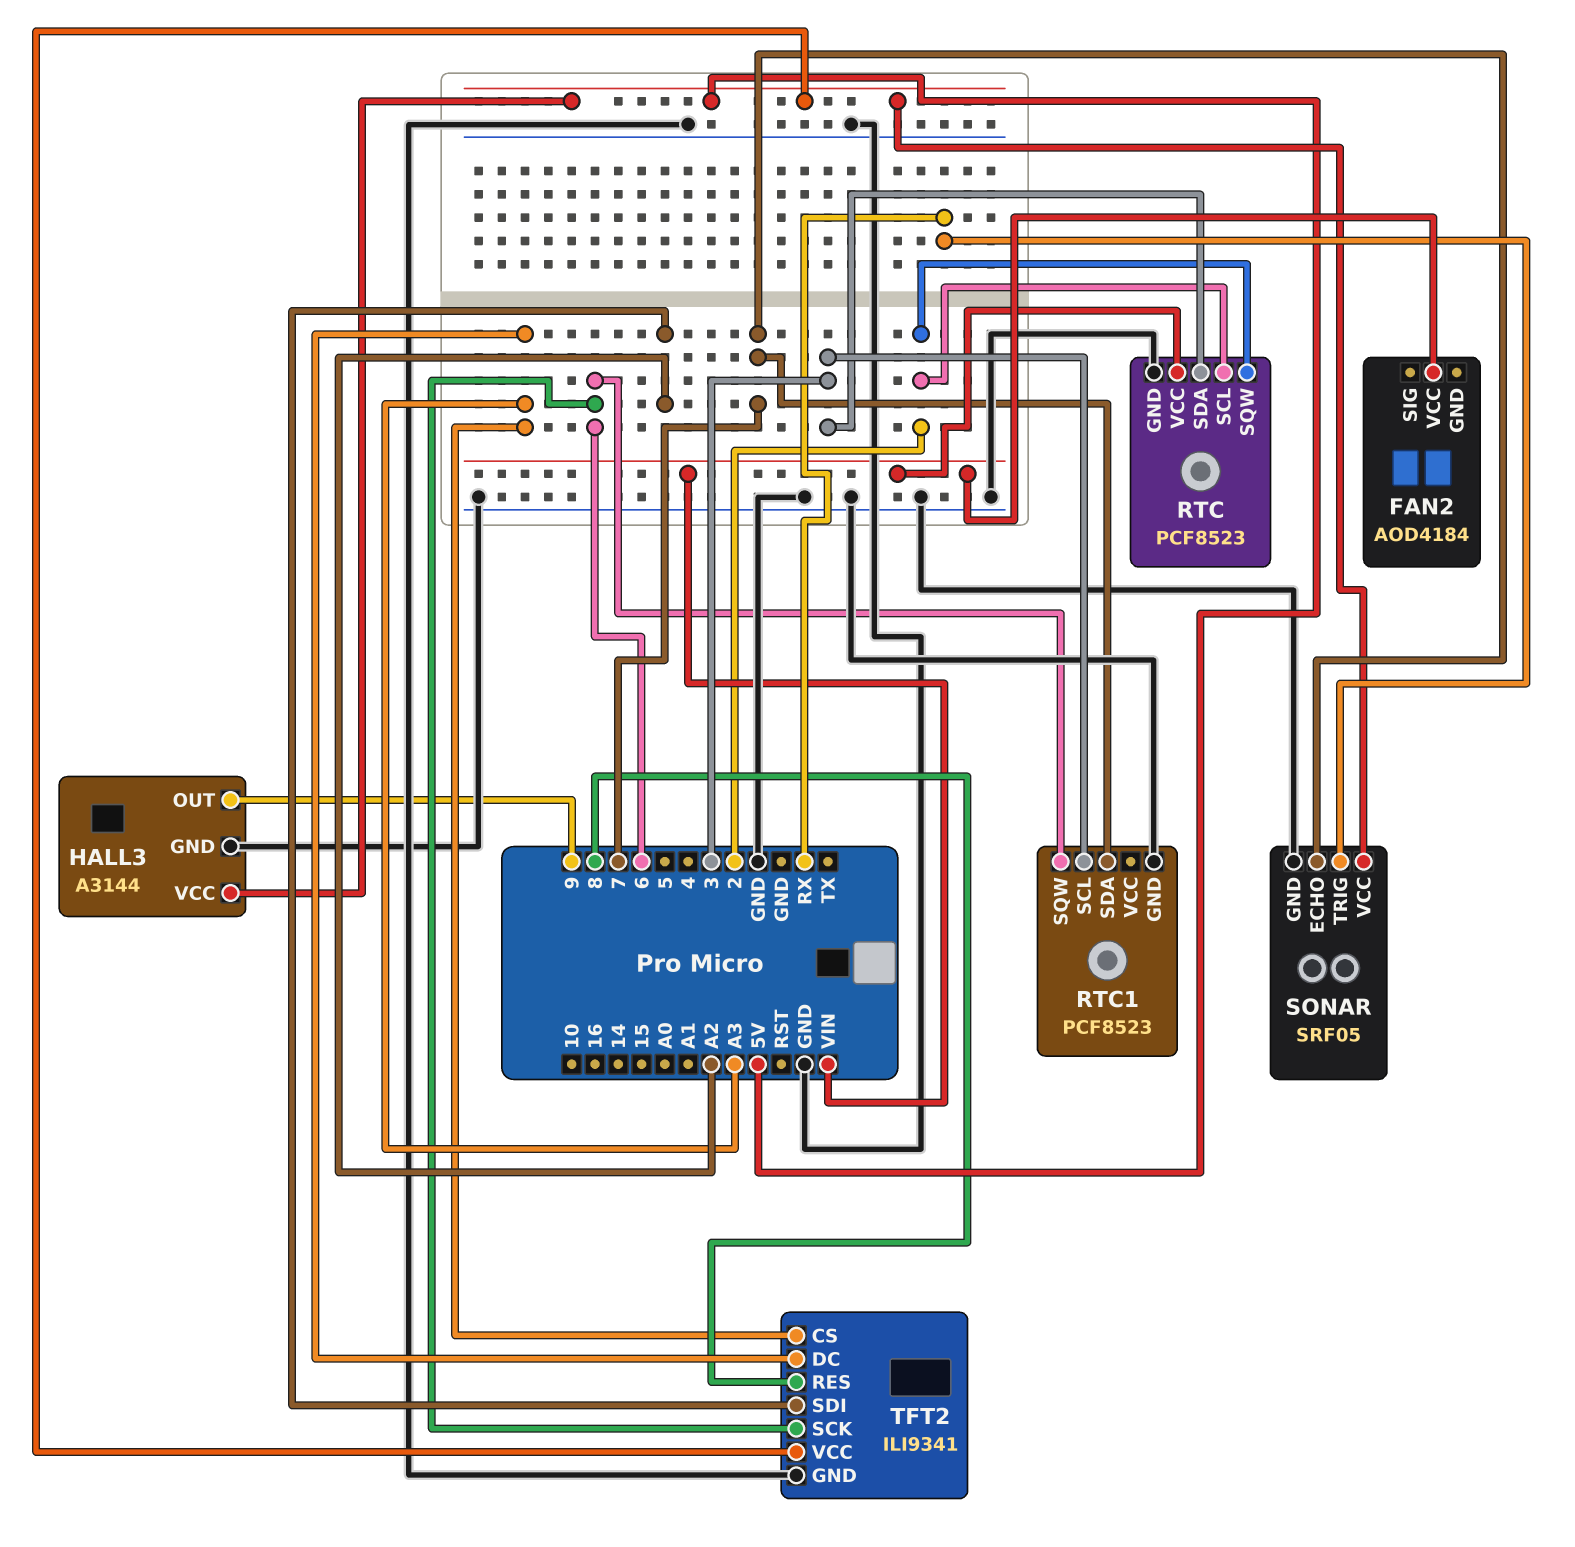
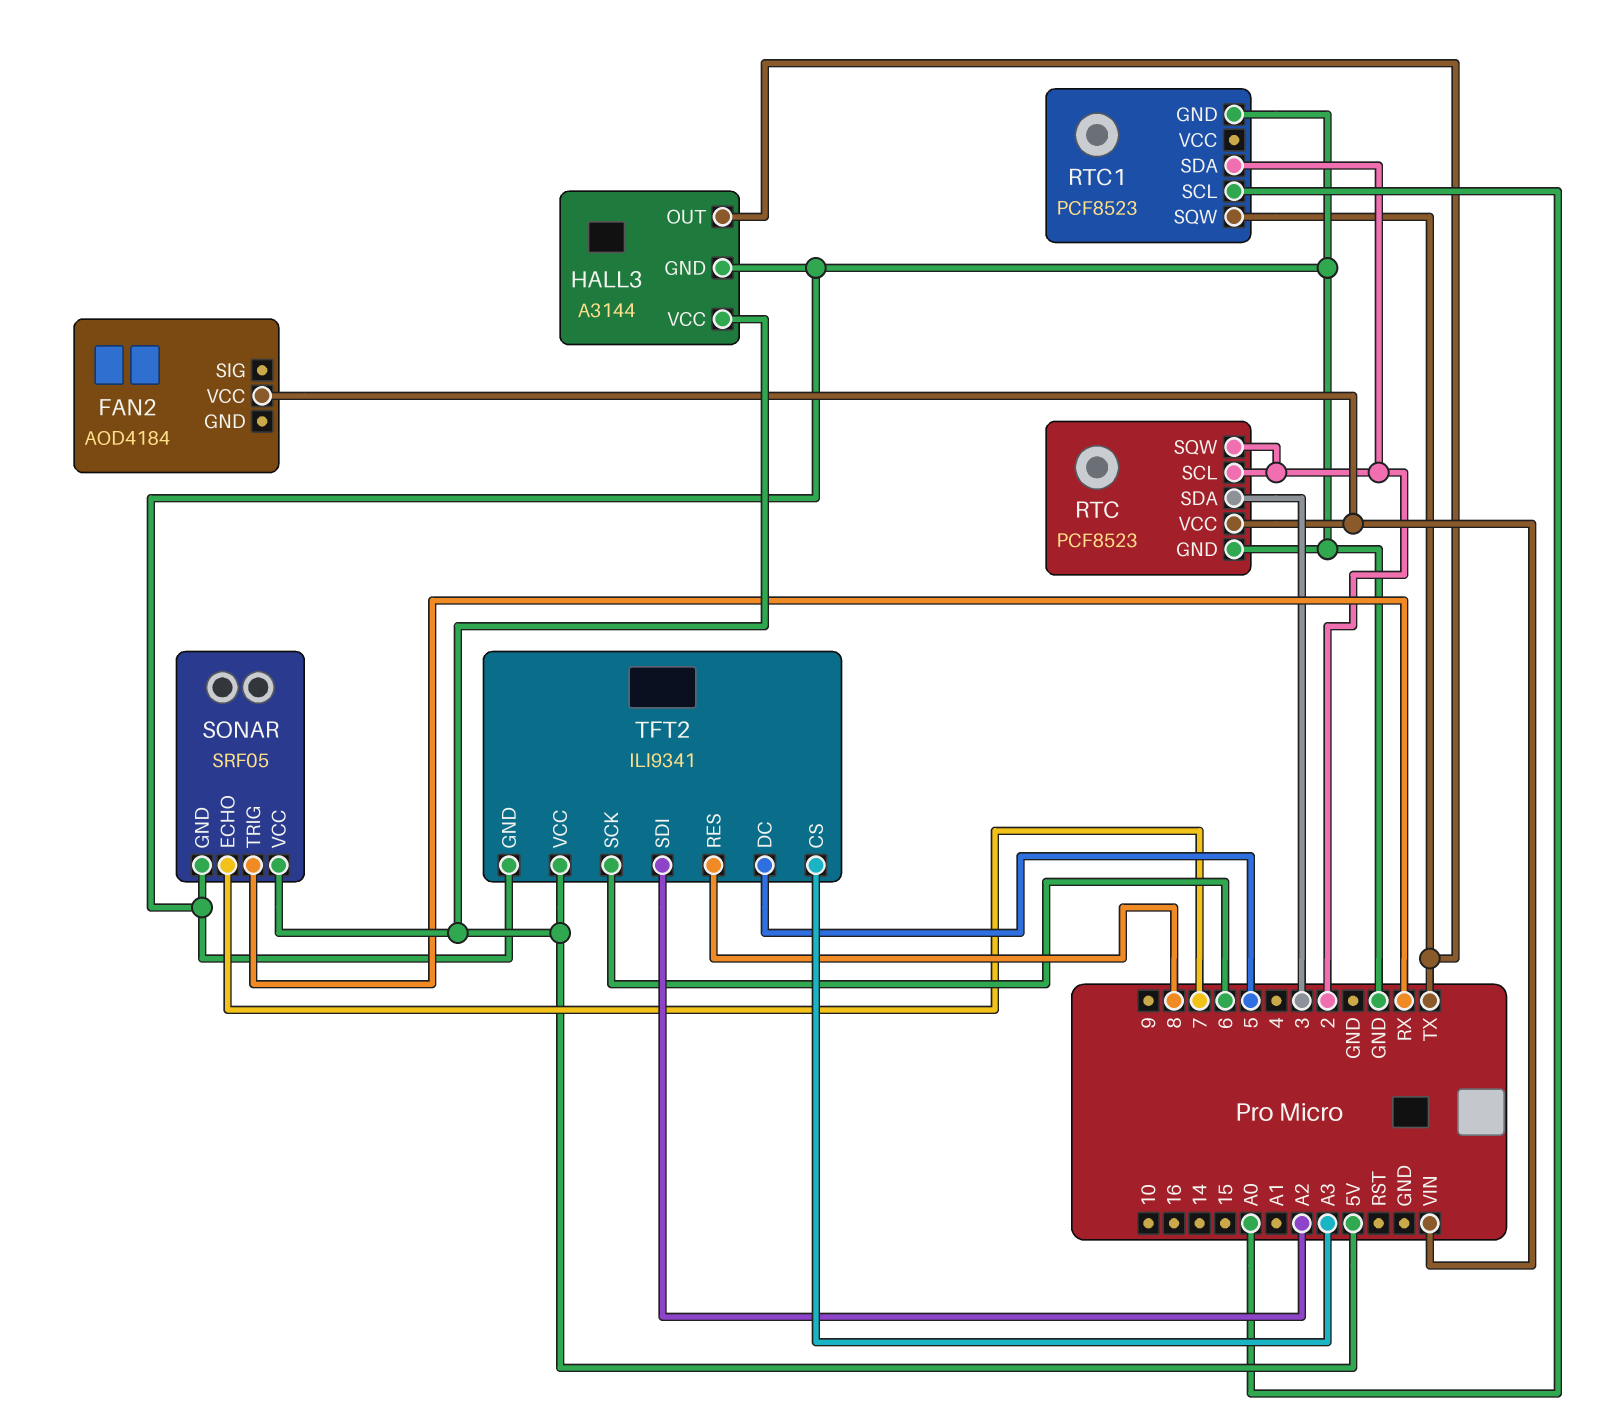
HALL3 pin OUT: 9 -> TX
RTC1 pin SCL: 3 -> A0
RTC1 pin SDA: 7 -> 2
RTC1 pin SQW: 6 -> TX
TFT2 pin DC: A3 -> 5

